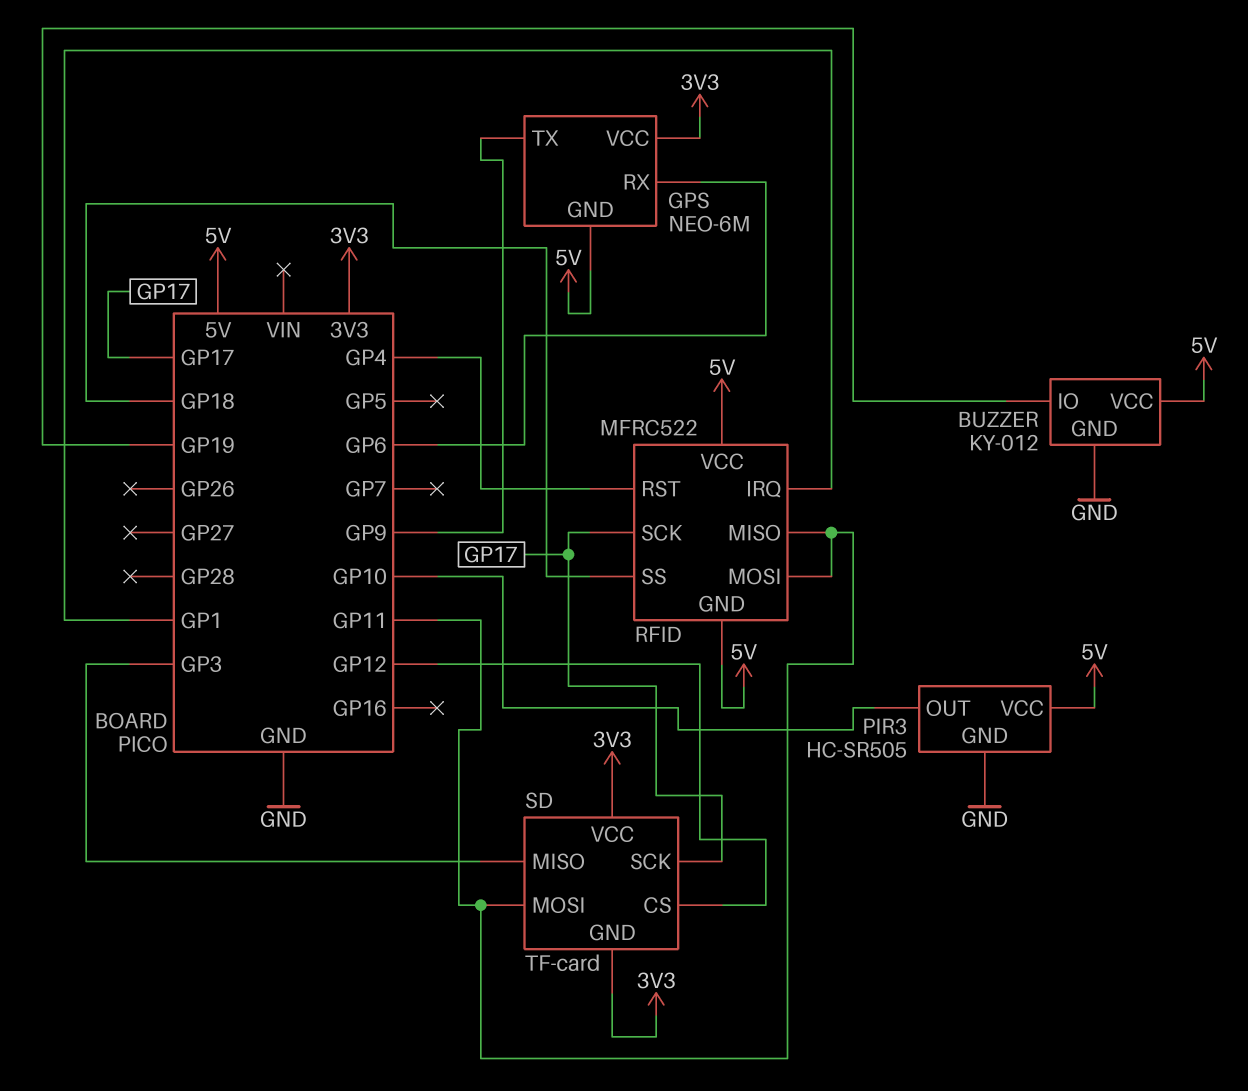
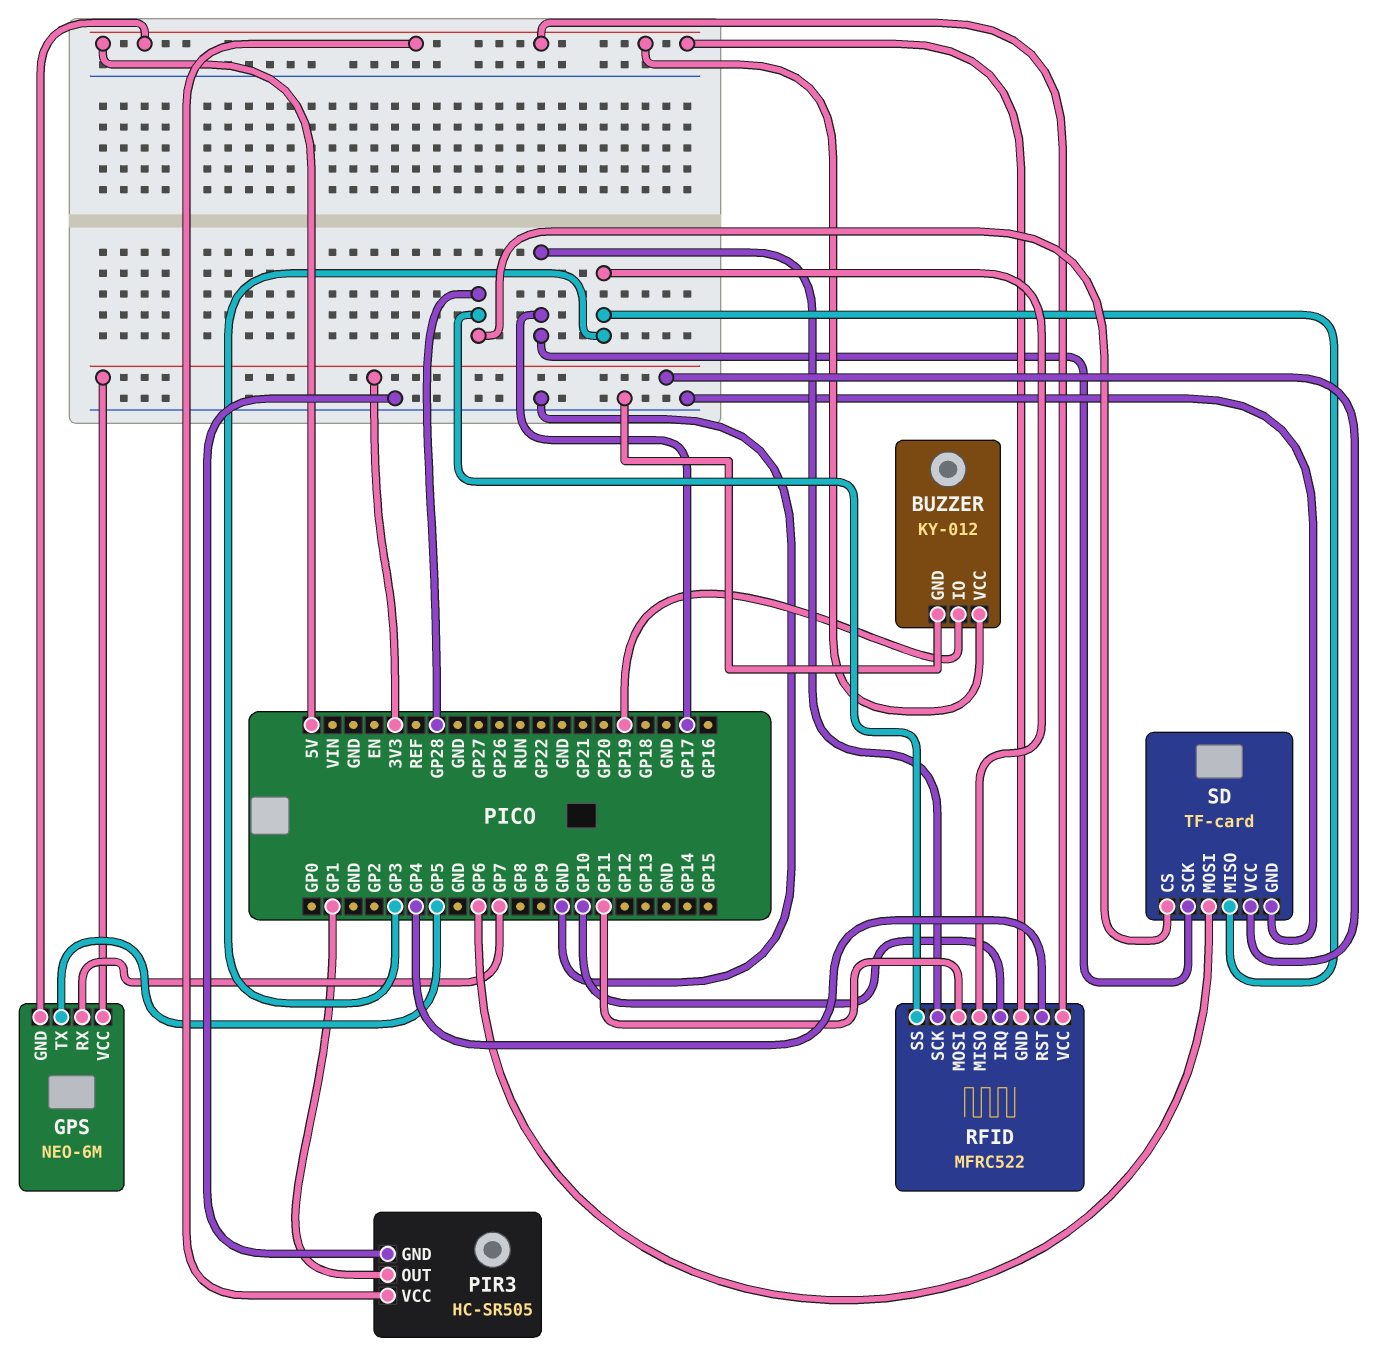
GPS pin RX: GP6 -> GP7
GPS pin TX: GP9 -> GP5
PIR3 pin OUT: GP10 -> GP1
RFID pin IRQ: GP1 -> GP10
RFID pin MISO: GP11 -> GP3
RFID pin SS: GP18 -> GP28
SD pin CS: GP12 -> GP28
SD pin GND: 3V3 -> GND
SD pin MOSI: GP11 -> GP6

